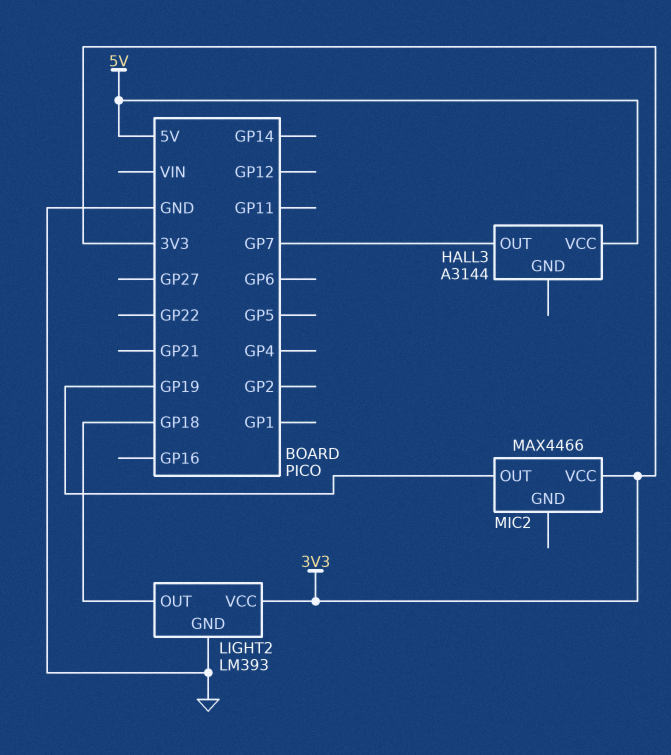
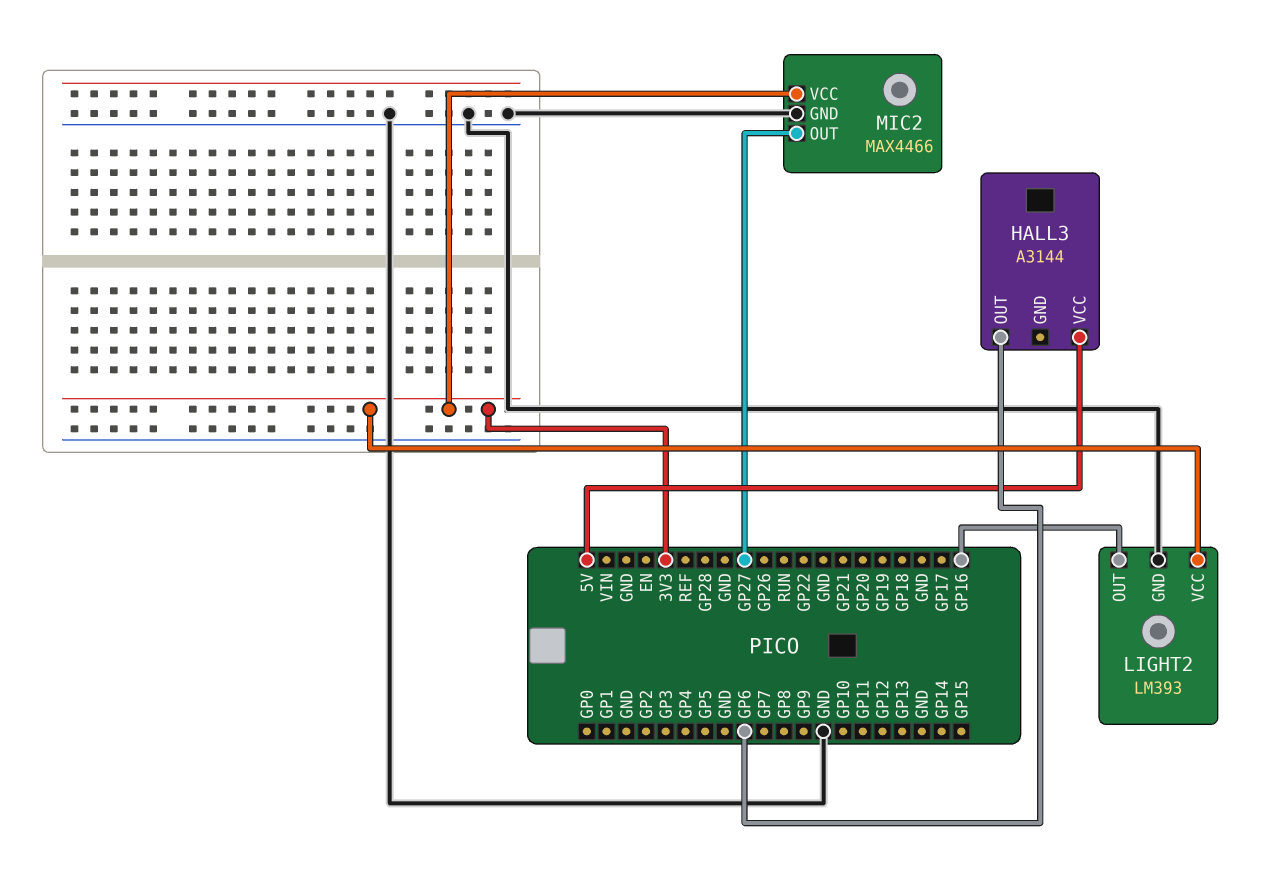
HALL3 pin OUT: GP7 -> GP6
LIGHT2 pin OUT: GP18 -> GP16
MIC2 pin GND: none -> GND
MIC2 pin OUT: GP19 -> GP27

